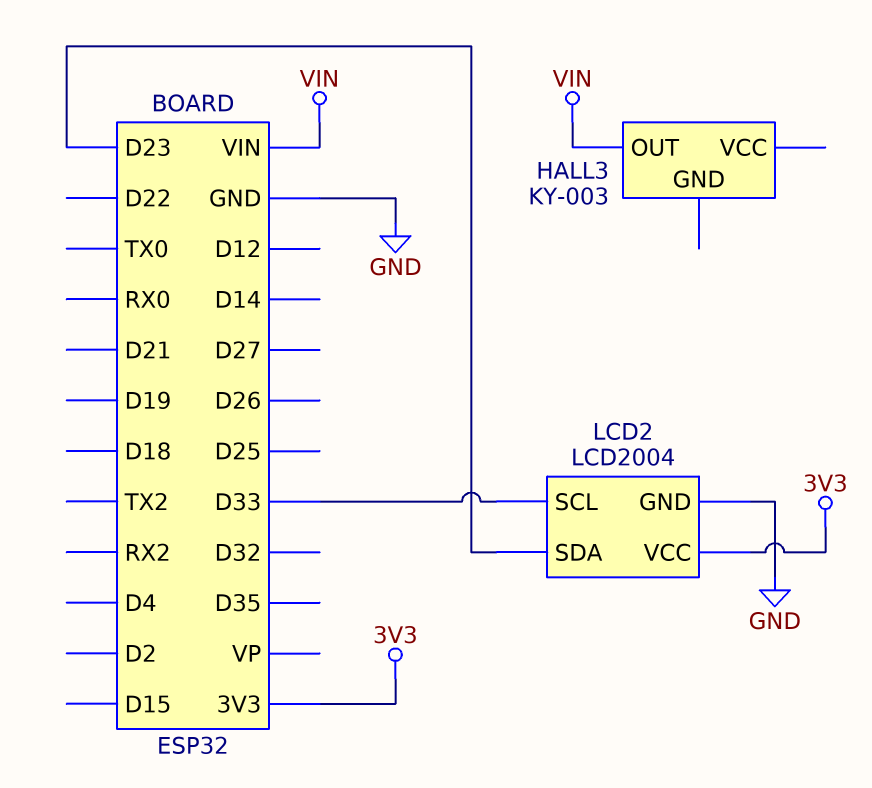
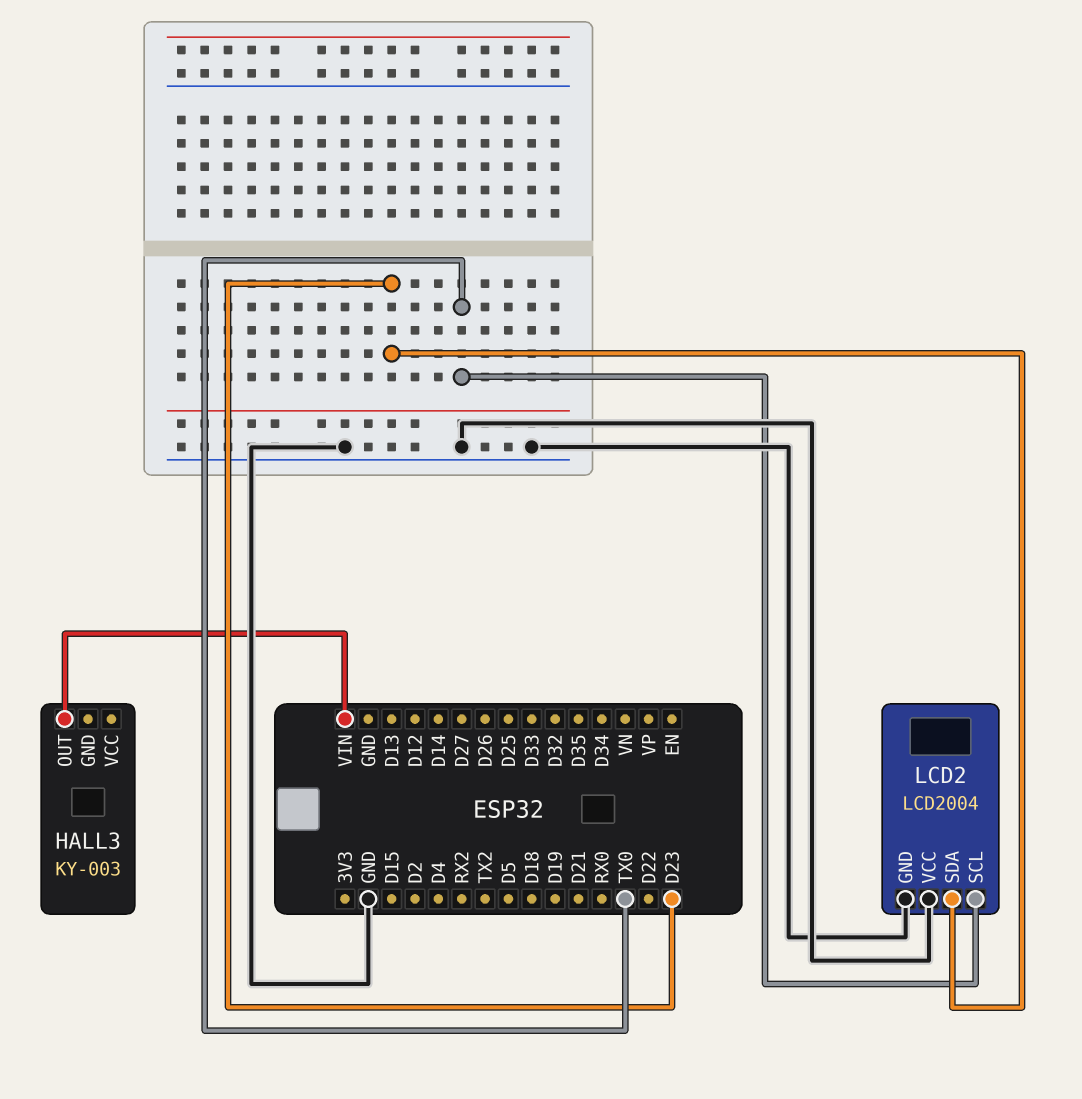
LCD2 pin SCL: D33 -> TX0
LCD2 pin VCC: 3V3 -> GND

